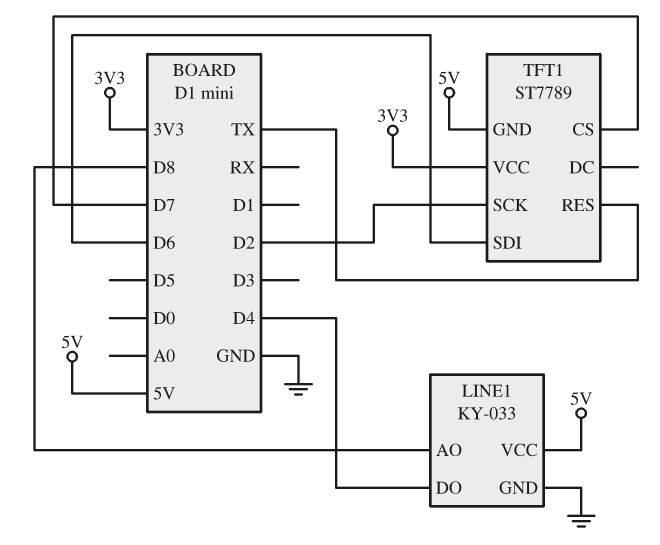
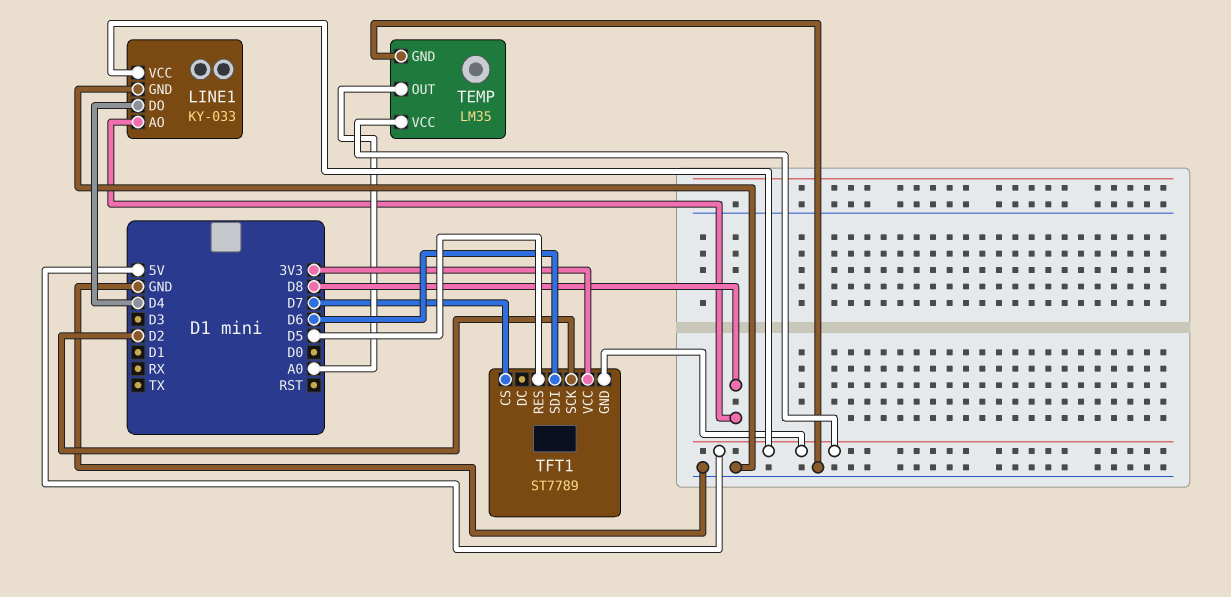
TEMP: none -> LM35
TEMP pin GND: none -> GND
TEMP pin OUT: none -> A0
TEMP pin VCC: none -> 5V
TFT1 pin RES: TX -> D5

